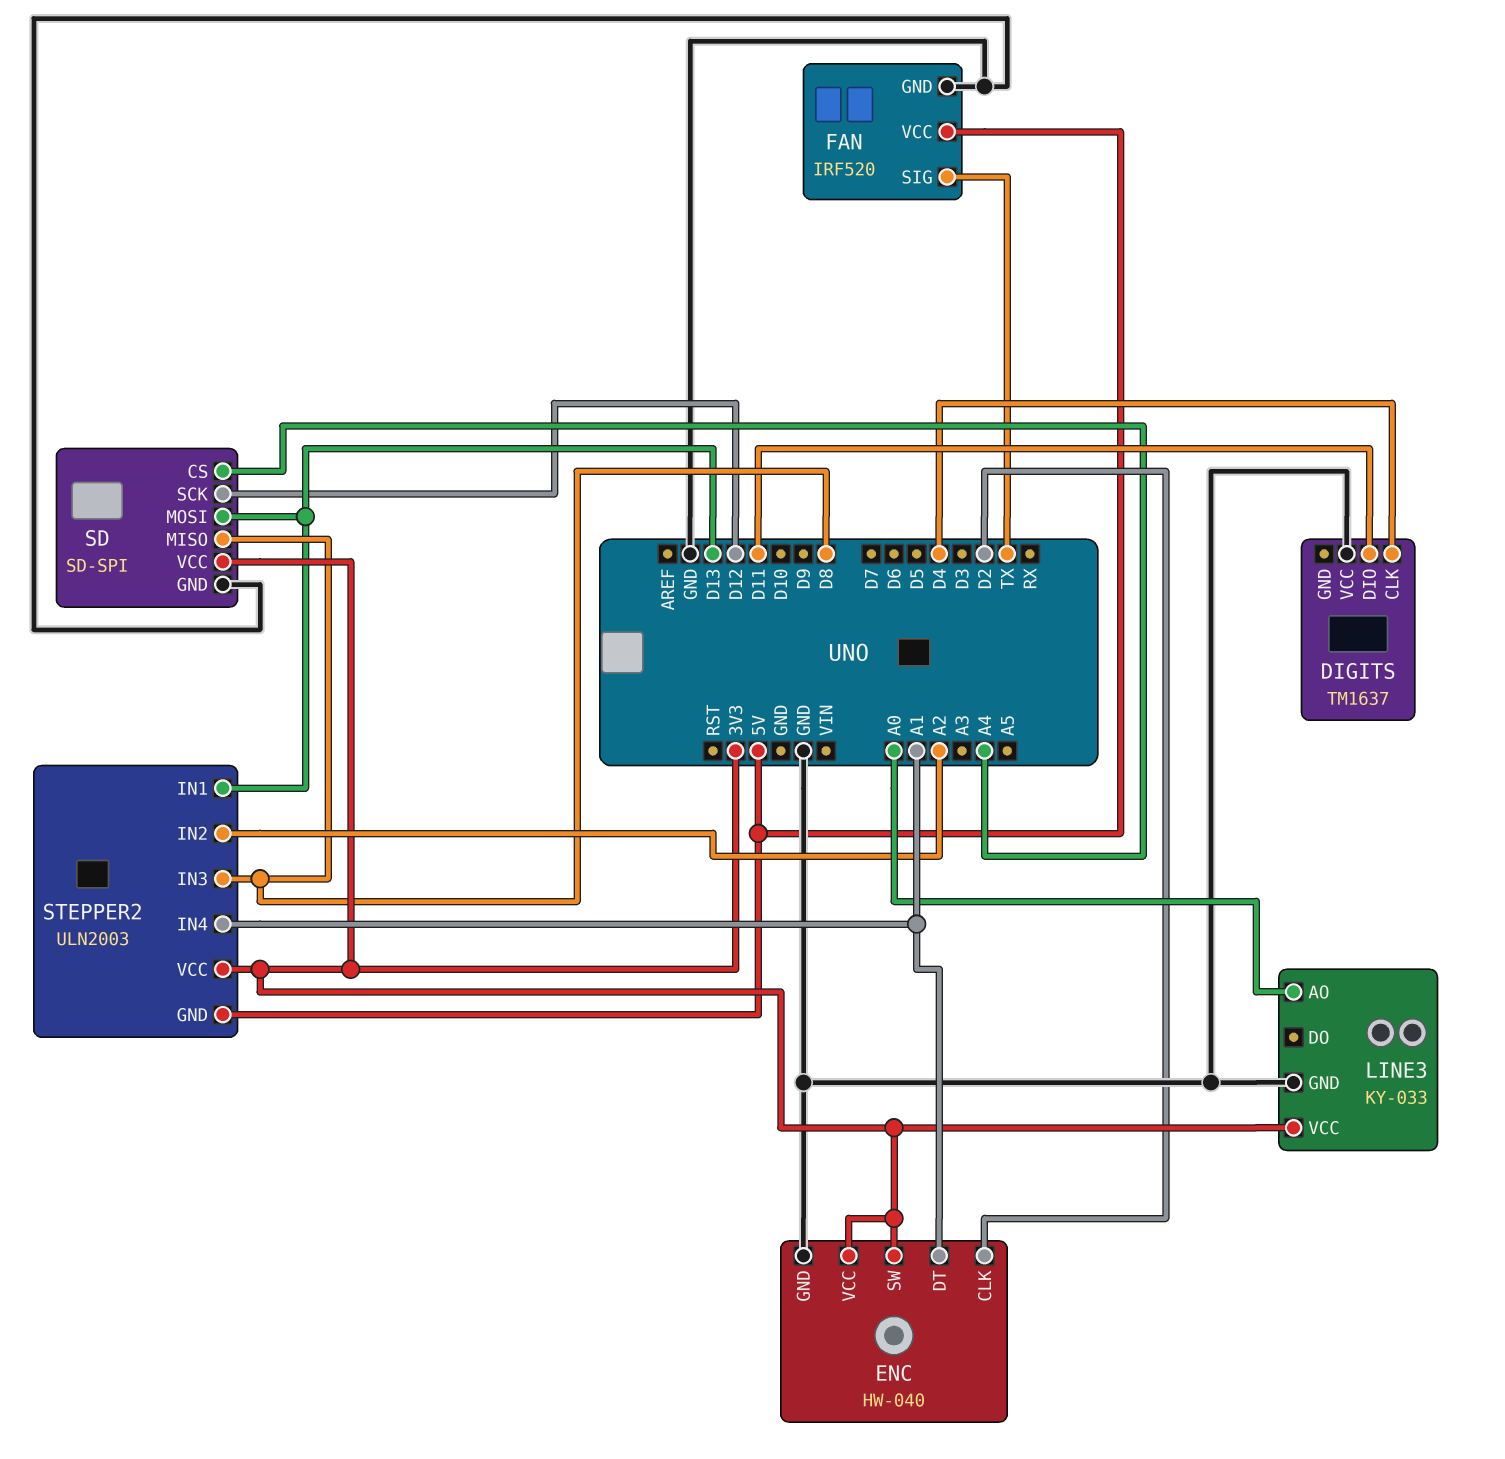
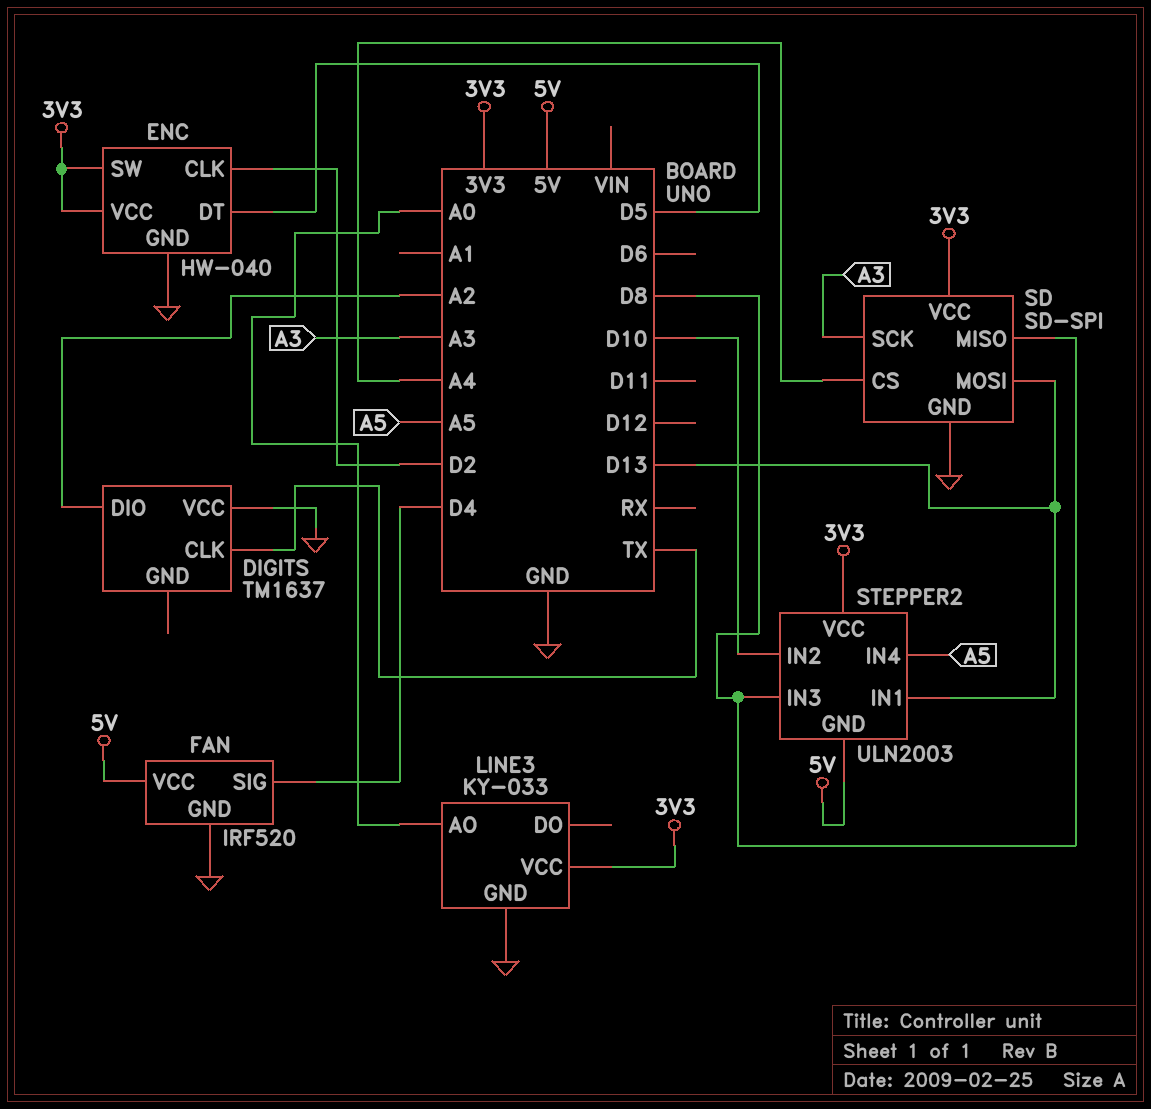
DIGITS pin CLK: D4 -> TX
DIGITS pin DIO: D11 -> A2
ENC pin DT: A1 -> D5
FAN pin SIG: TX -> D4
SD pin SCK: D12 -> A3
STEPPER2 pin IN2: A2 -> D10
STEPPER2 pin IN4: A1 -> A5

